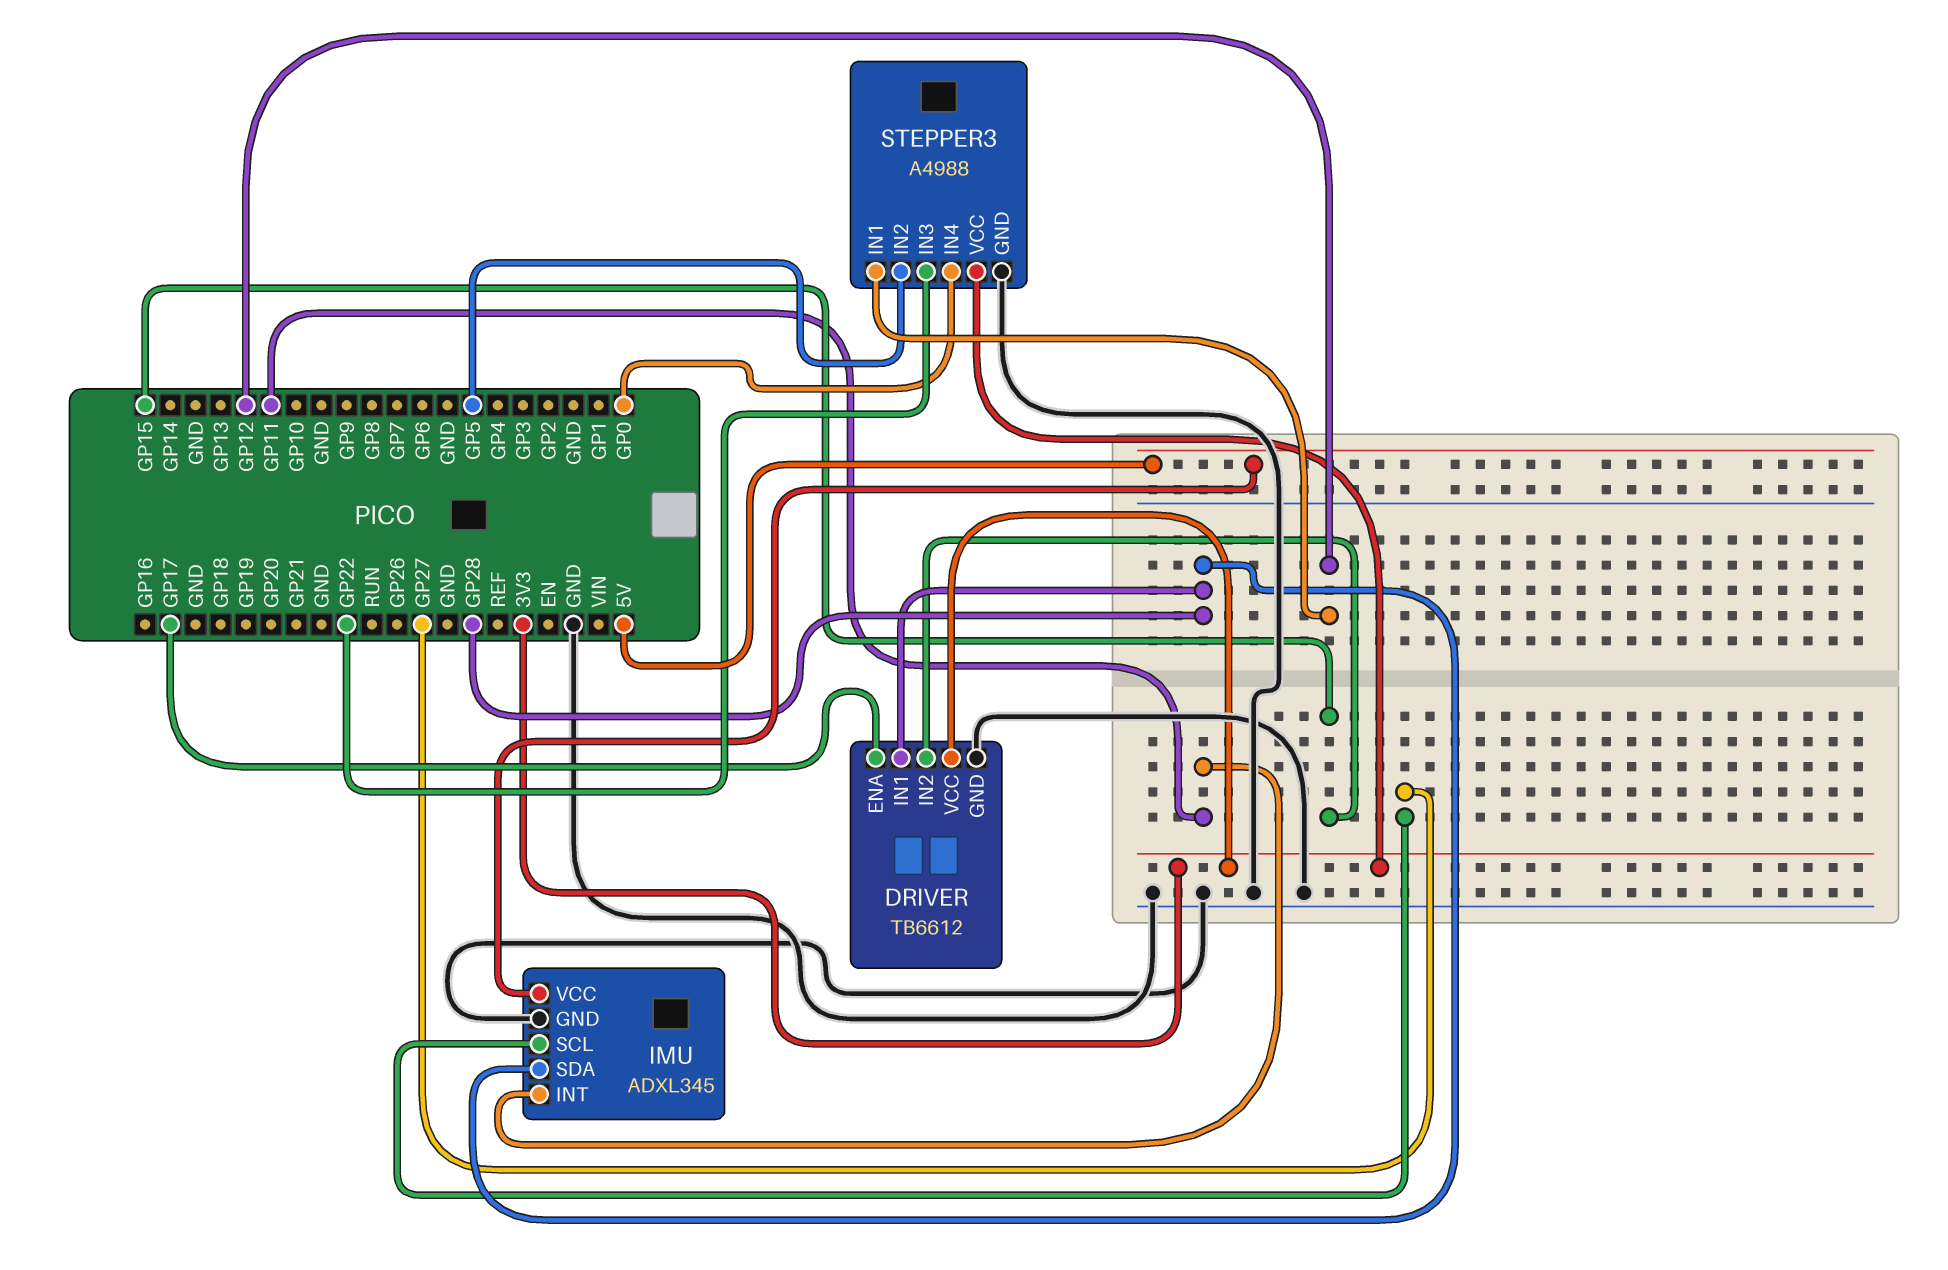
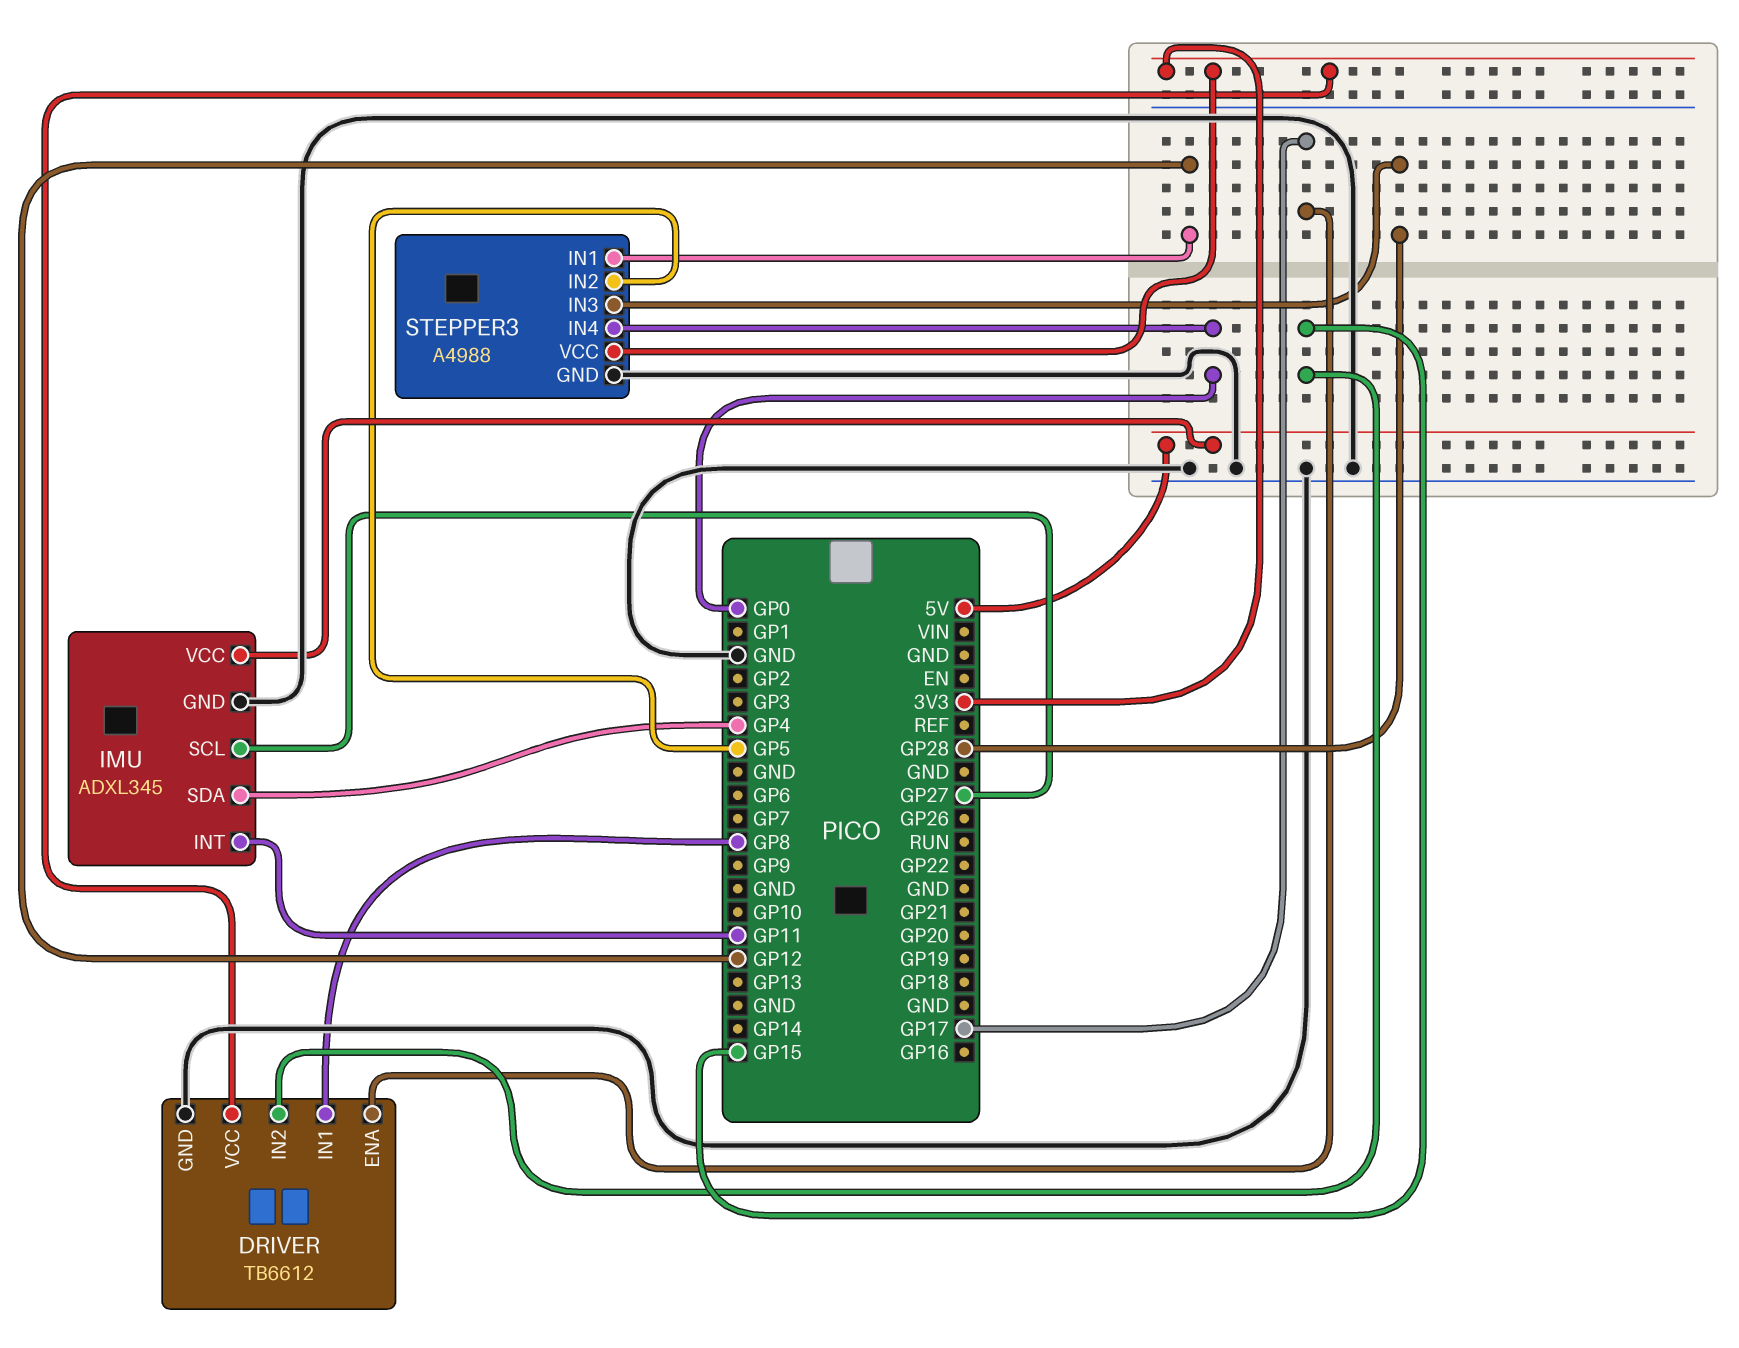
DRIVER pin IN1: GP28 -> GP8
IMU pin SDA: GP28 -> GP4
STEPPER3 pin IN3: GP22 -> GP28

